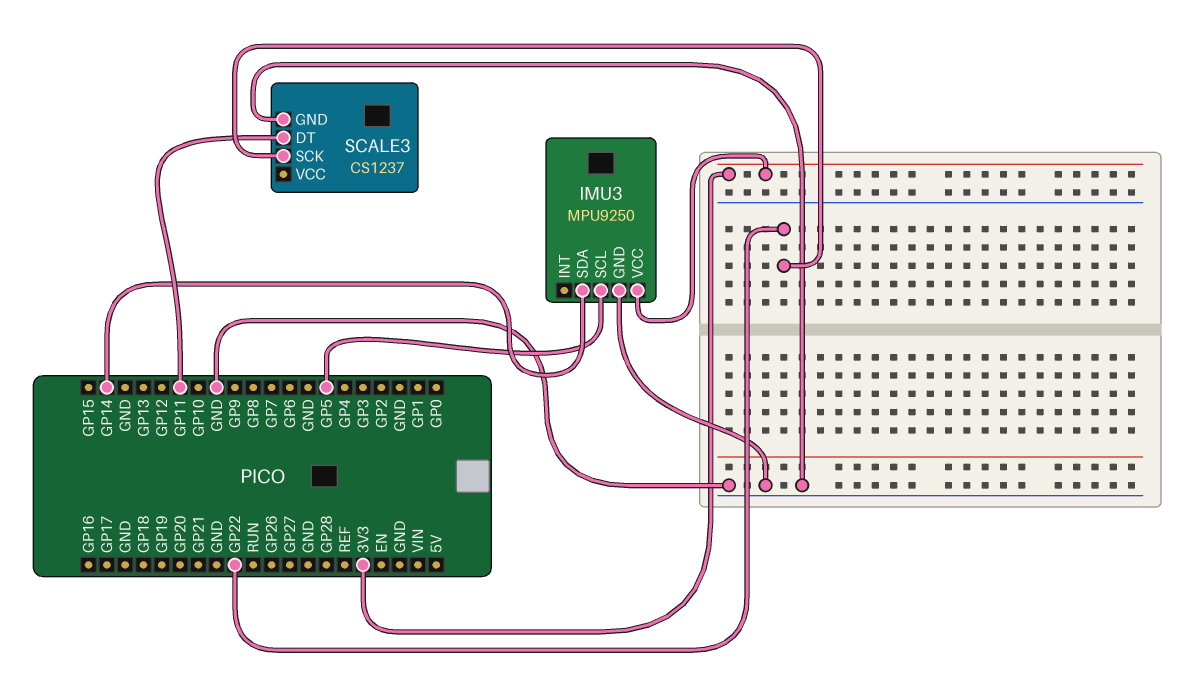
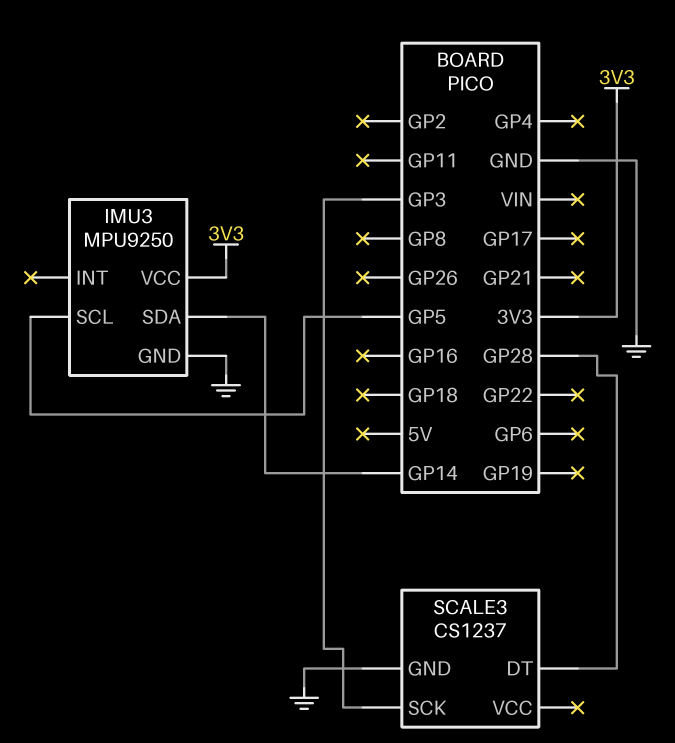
SCALE3 pin DT: GP11 -> GP28
SCALE3 pin SCK: GP22 -> GP3

